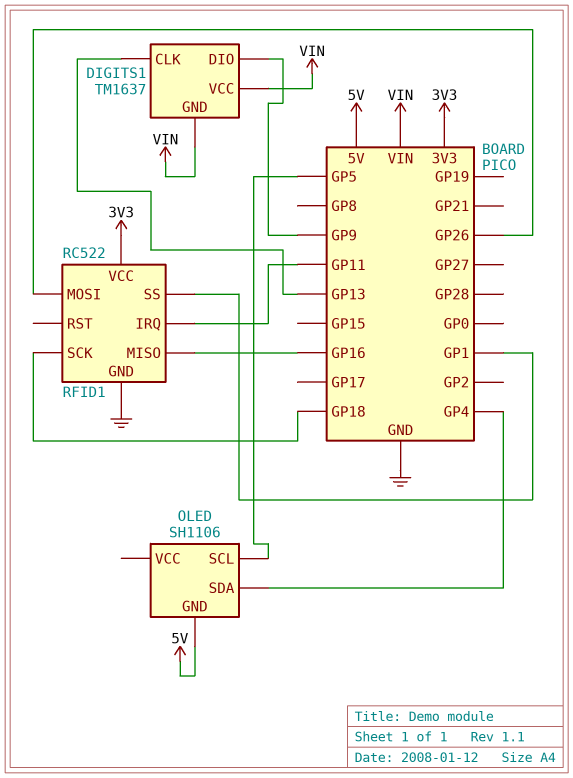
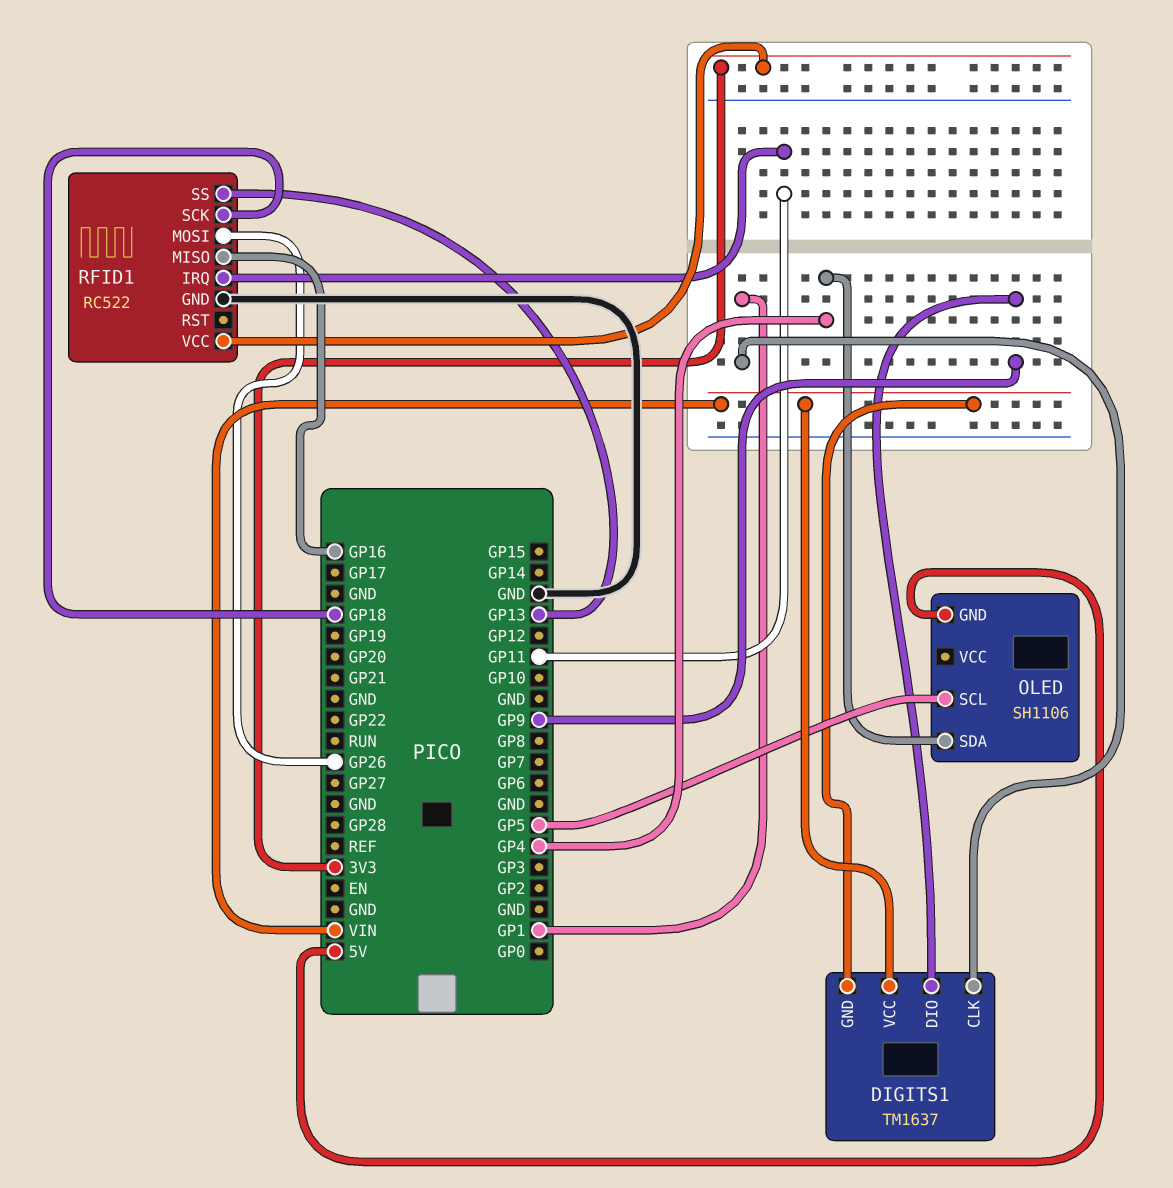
DIGITS1 pin CLK: GP13 -> GP1
RFID1 pin SS: GP1 -> GP13

